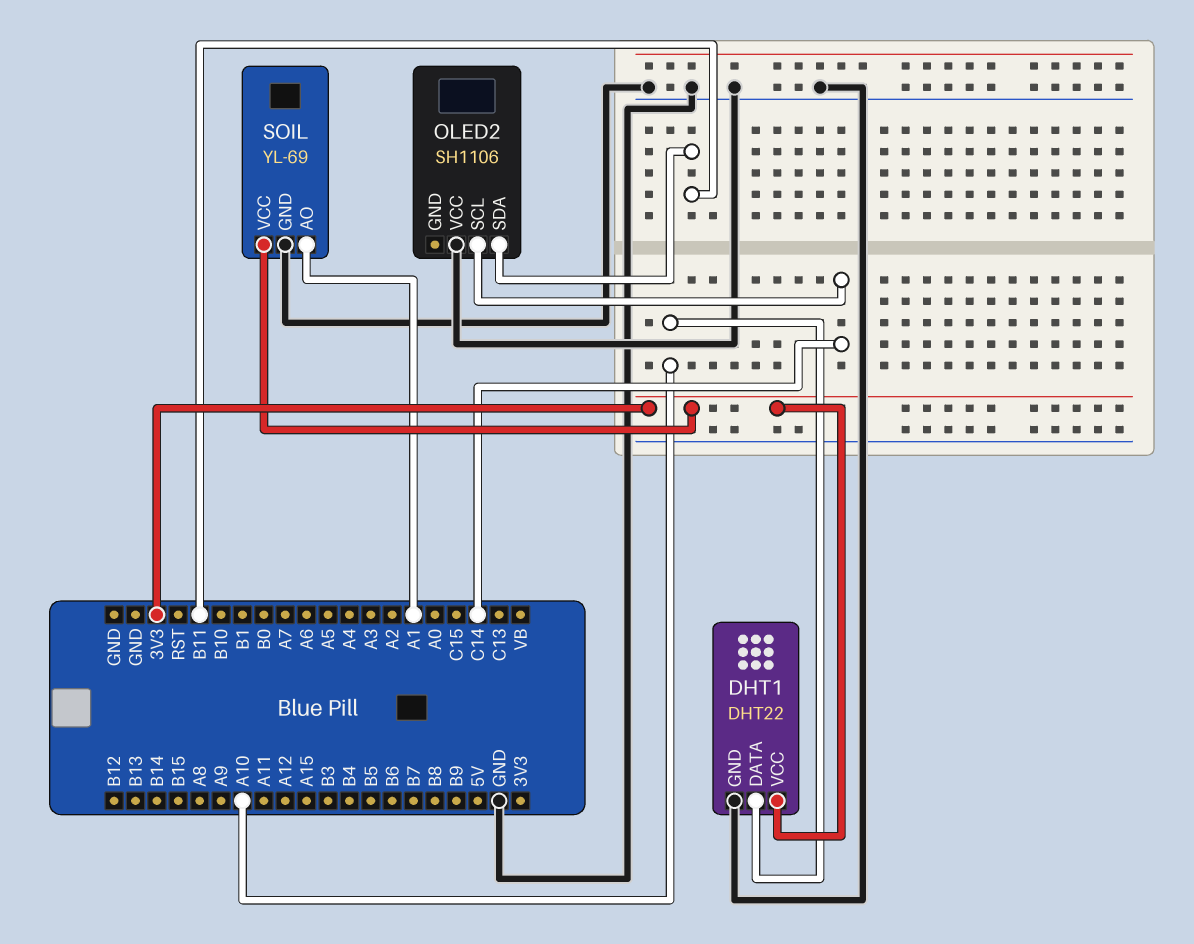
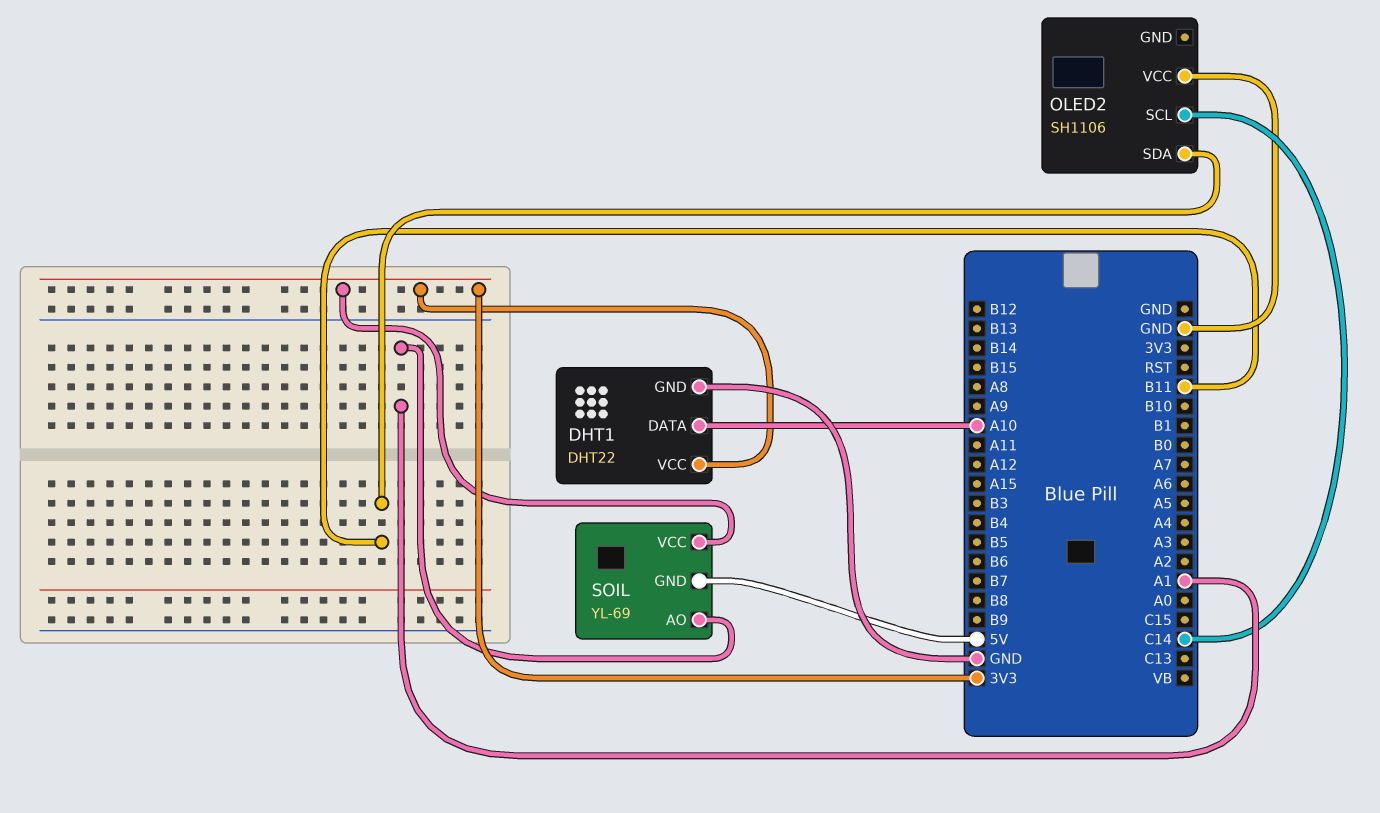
SOIL pin GND: GND -> 5V

